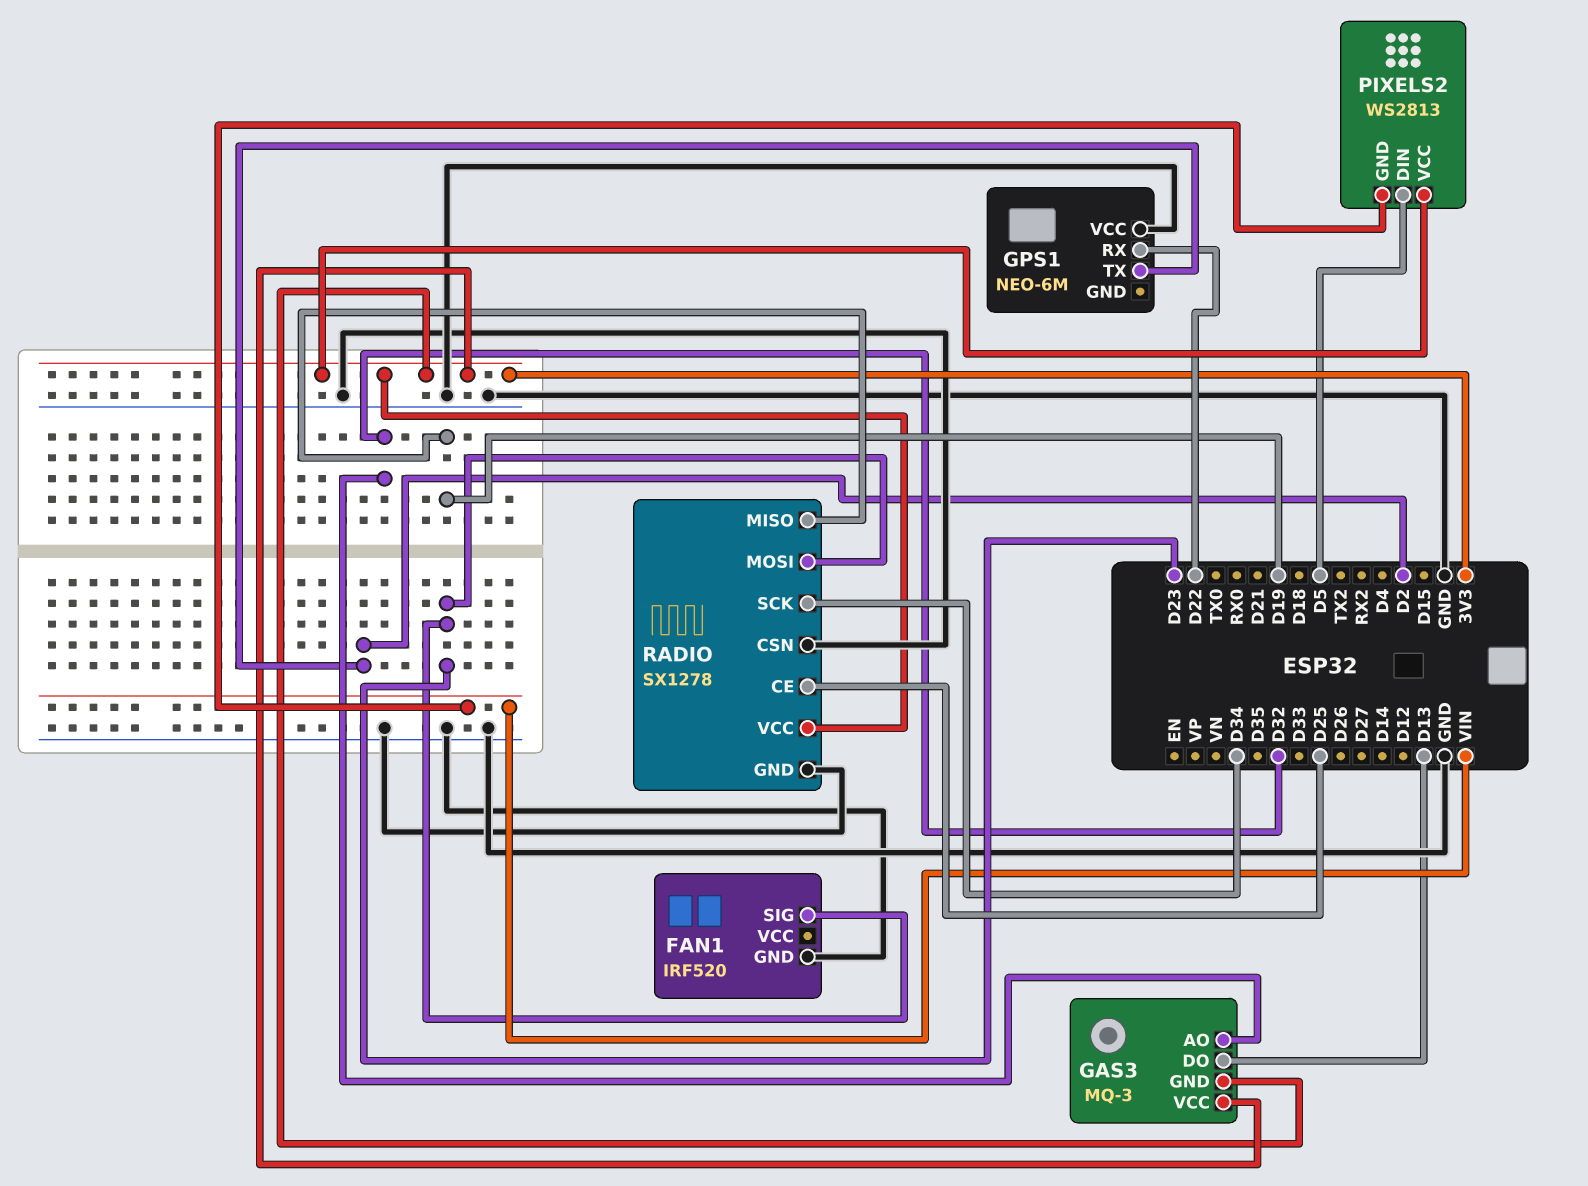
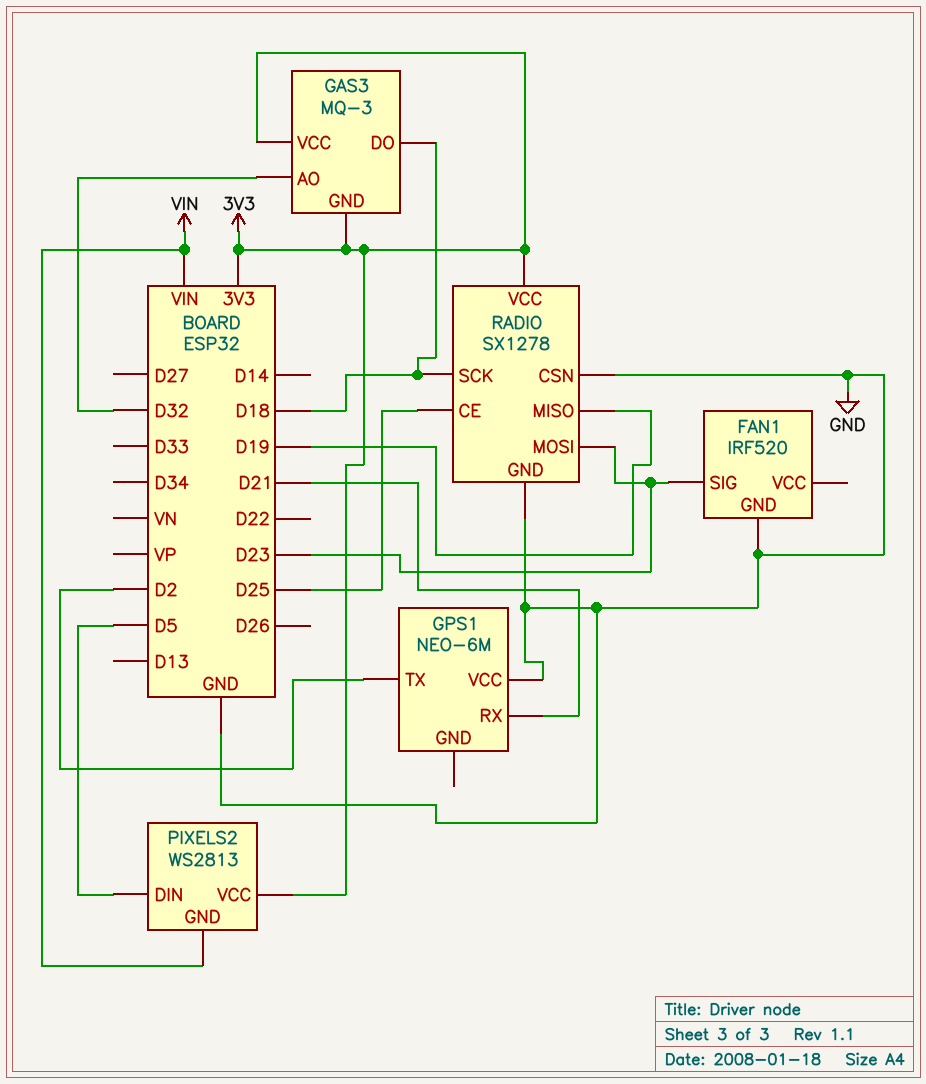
GAS3 pin DO: D13 -> D18
GPS1 pin RX: D22 -> D21
RADIO pin SCK: D34 -> D18

